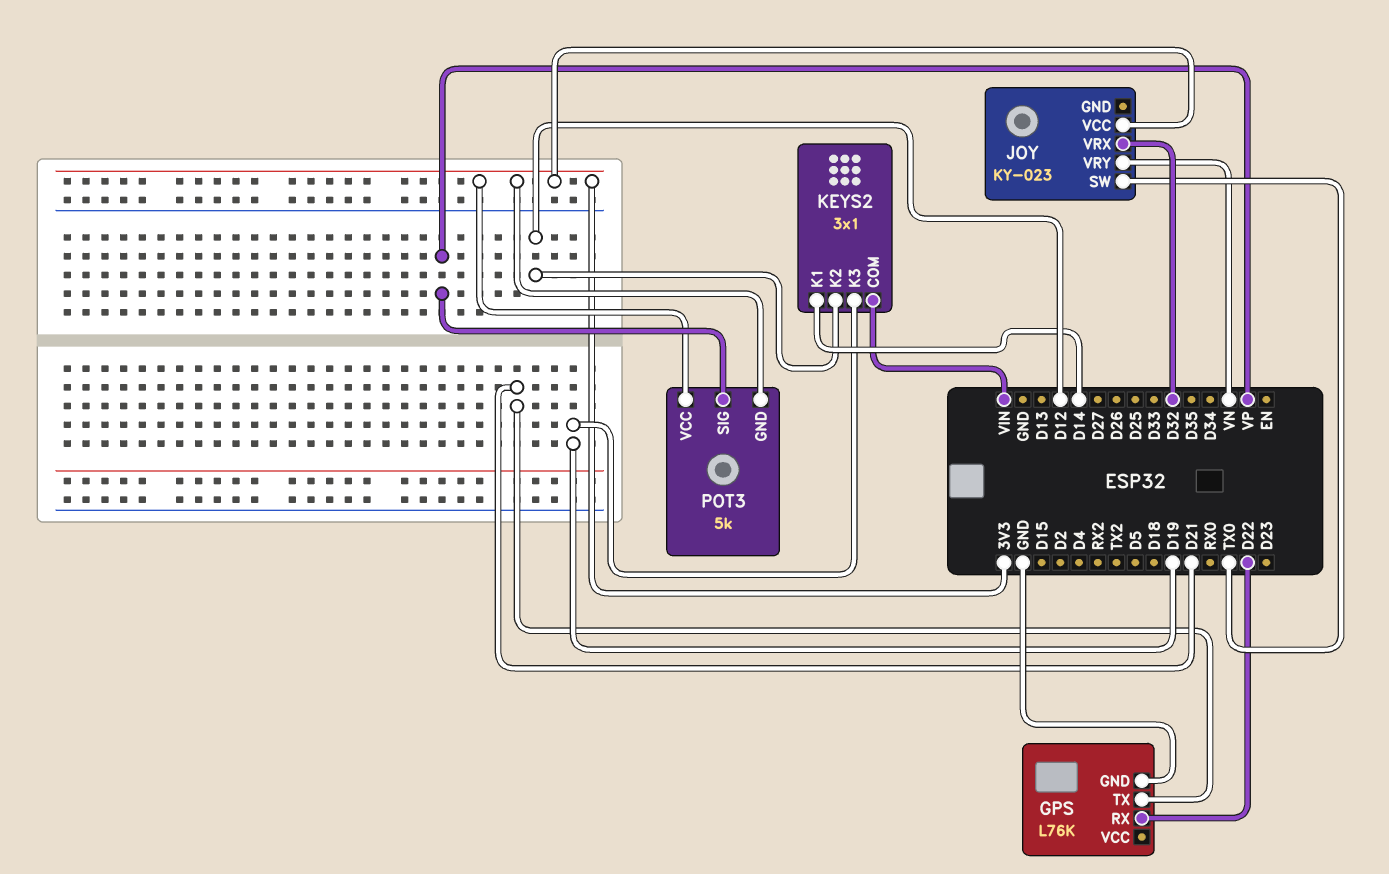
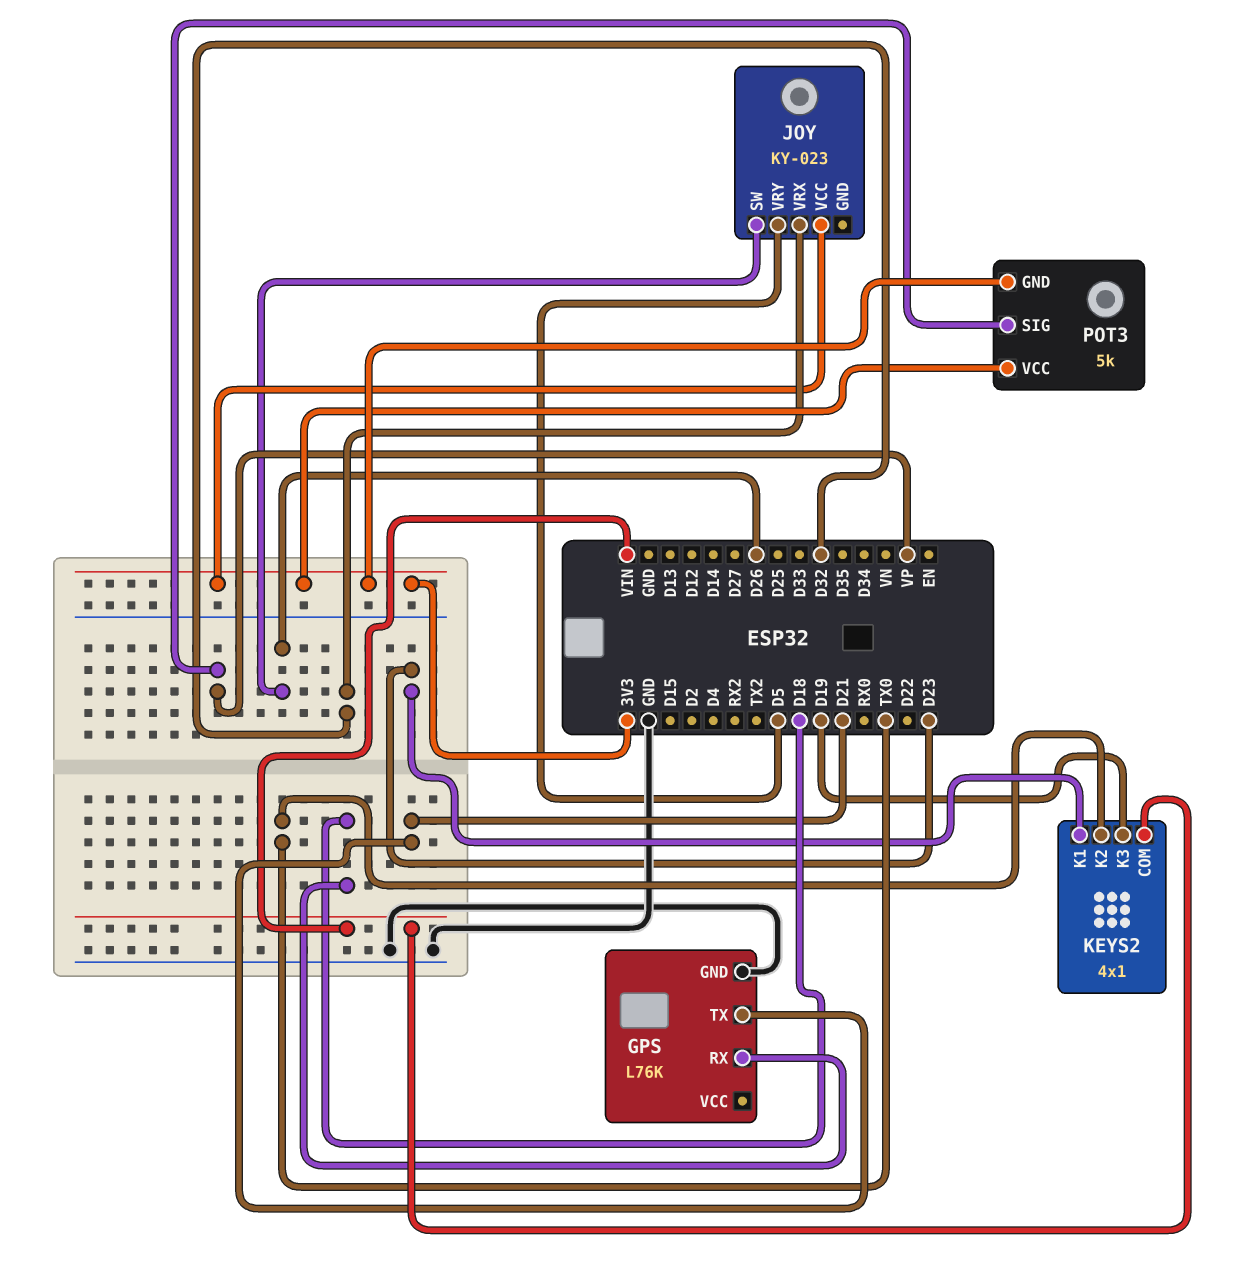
GPS pin RX: D22 -> D18
JOY pin SW: TX0 -> D26
JOY pin VRY: VN -> D5
KEYS2: 3x1 -> 4x1
KEYS2 pin K1: D14 -> D23
KEYS2 pin K2: D12 -> TX0

